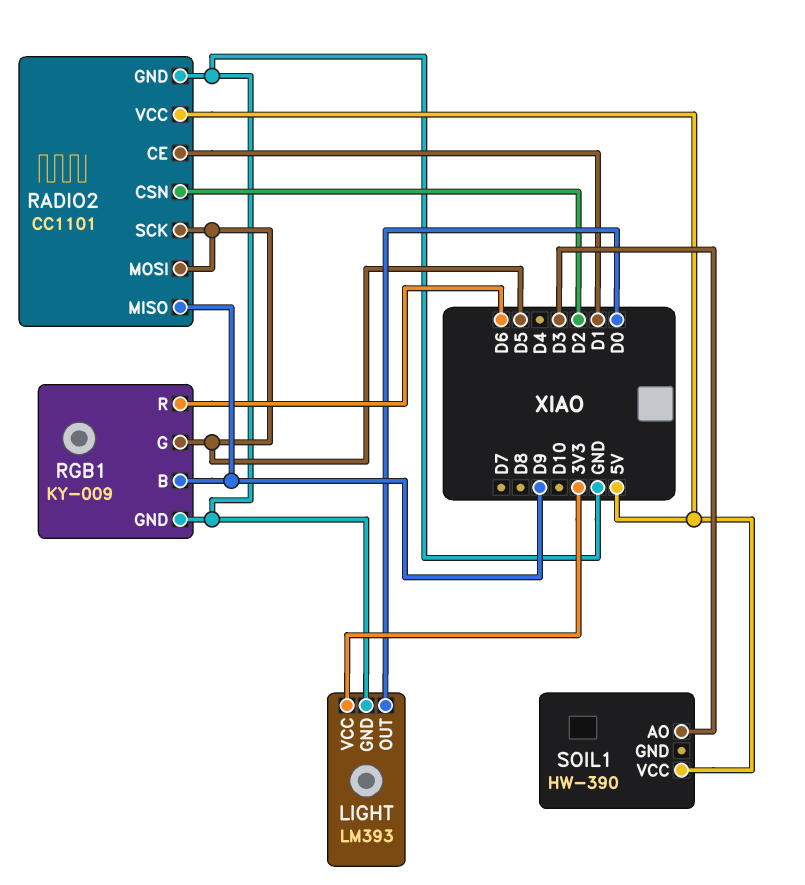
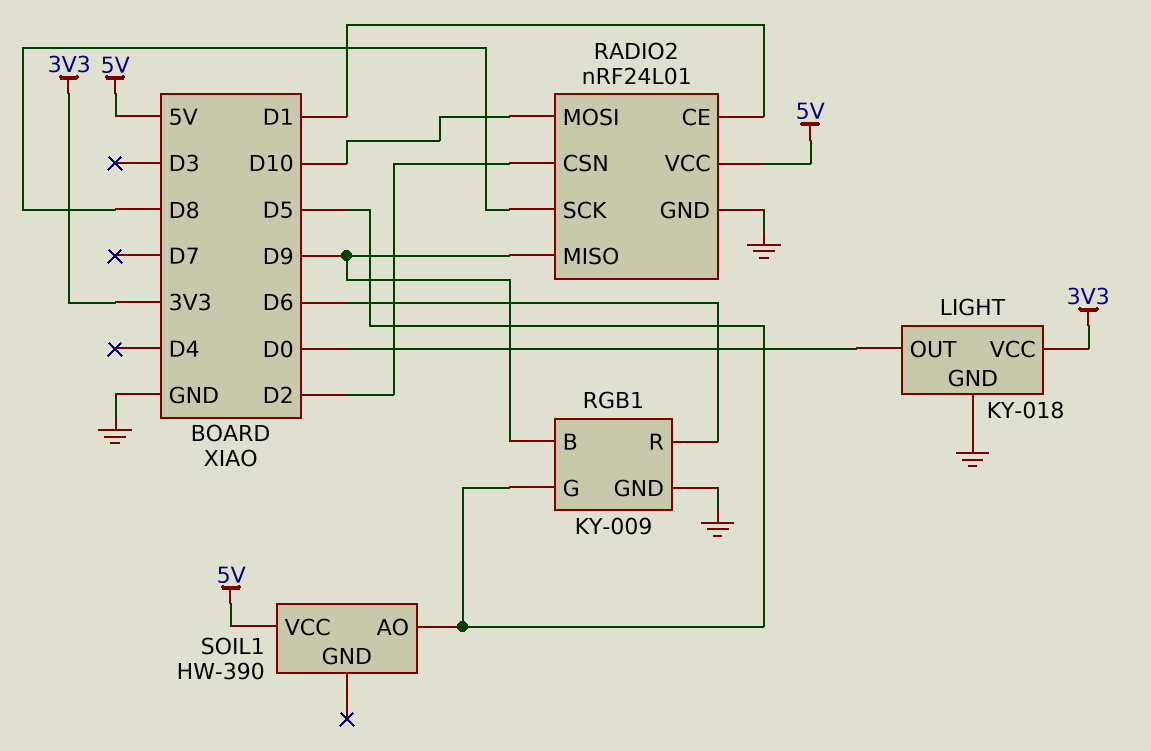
LIGHT: LM393 -> KY-018
RADIO2: CC1101 -> nRF24L01
RADIO2 pin MOSI: D5 -> D10
RADIO2 pin SCK: D5 -> D8
SOIL1 pin AO: D3 -> D5

